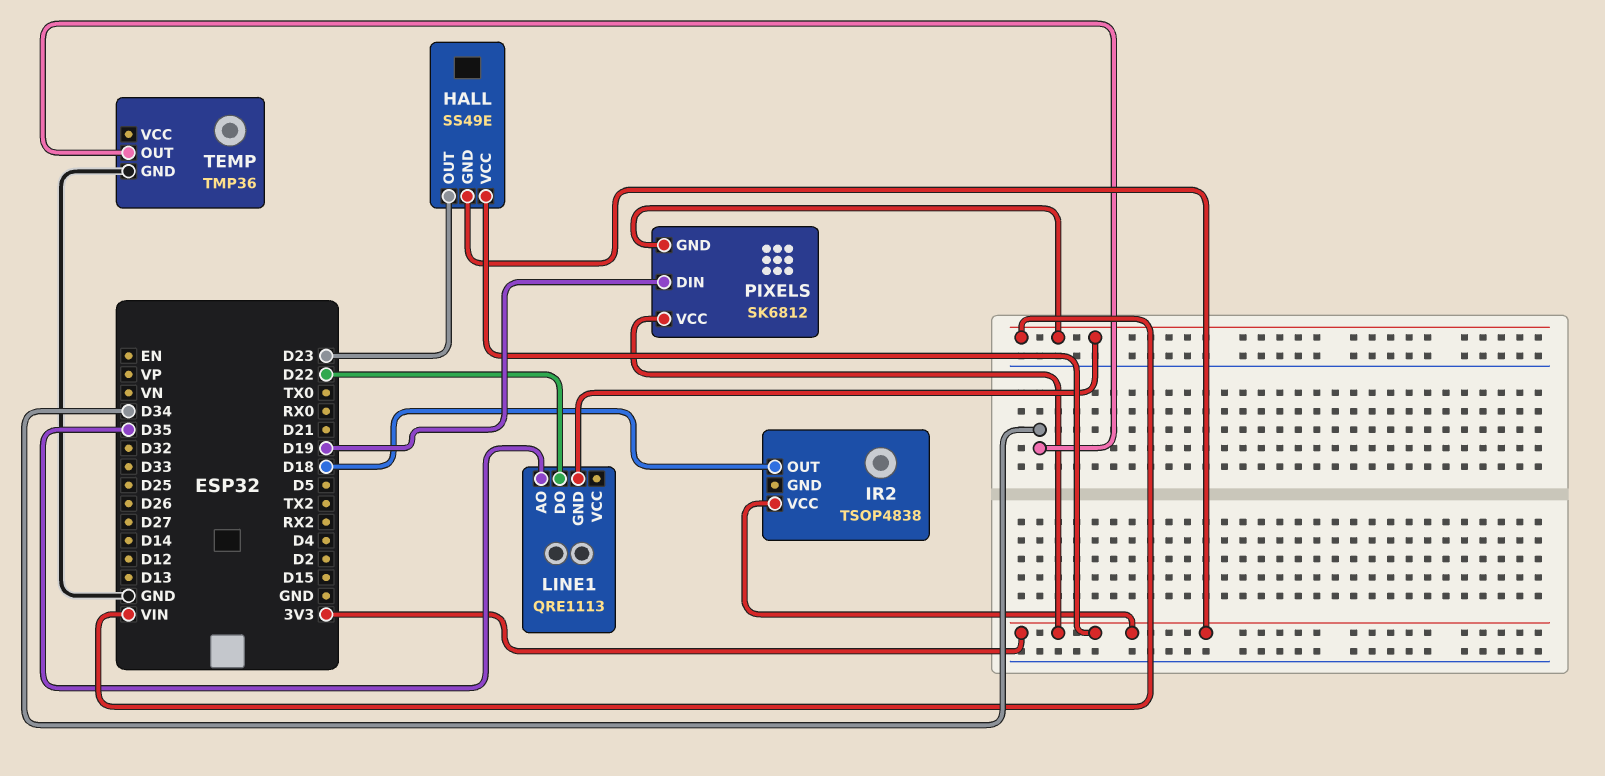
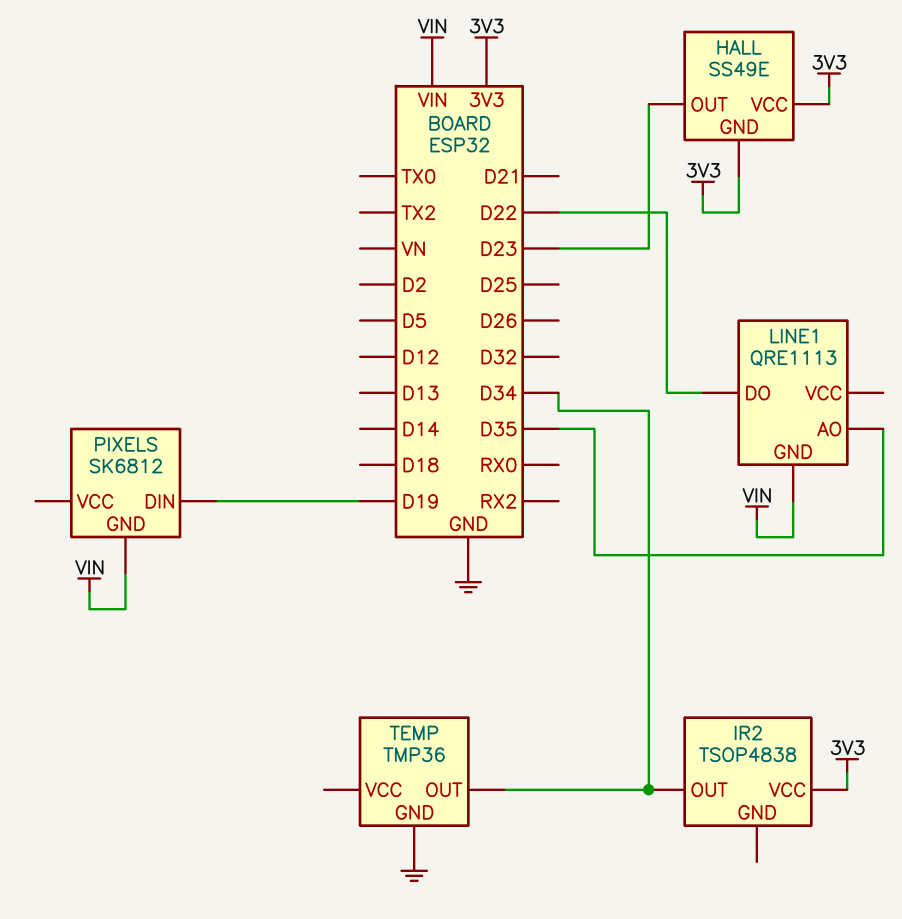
IR2 pin OUT: D18 -> D34
PIXELS pin VCC: 3V3 -> none

